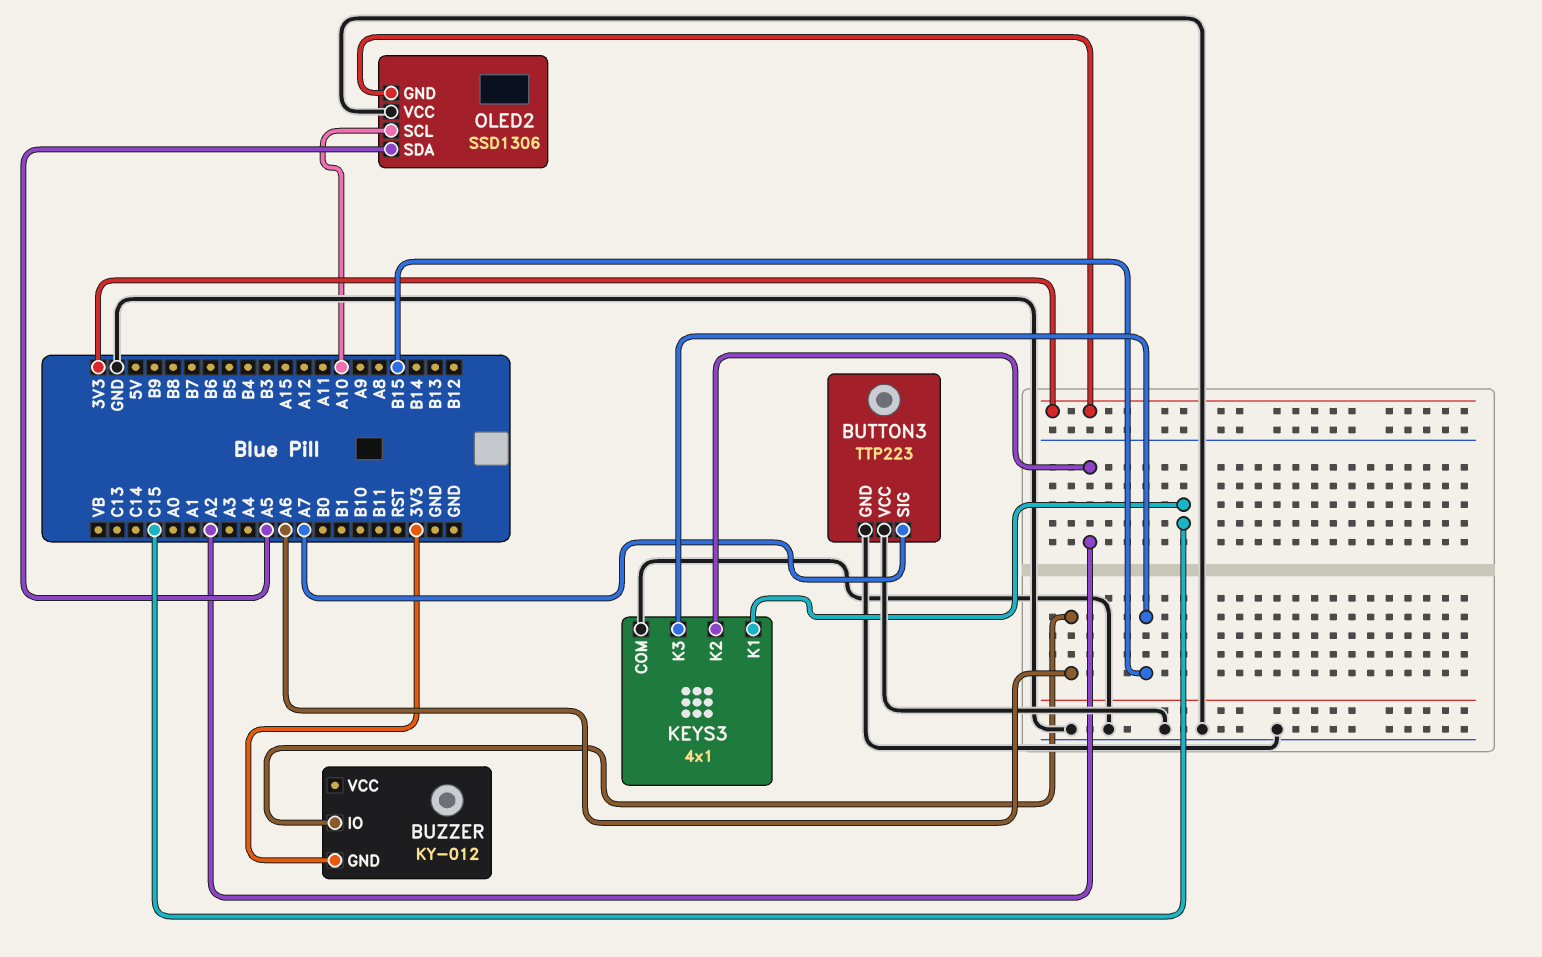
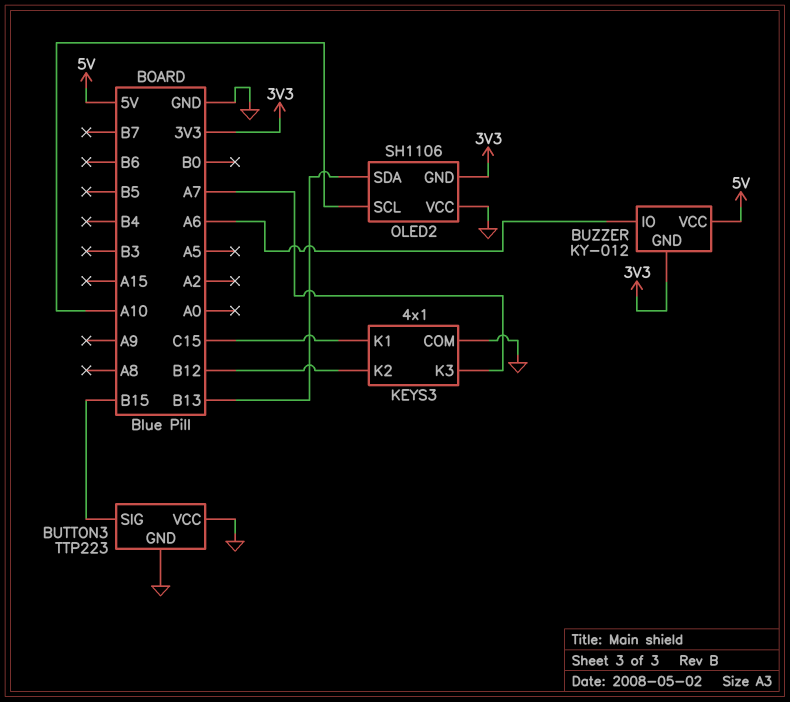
BUTTON3 pin SIG: A7 -> B15
BUZZER pin VCC: none -> 5V
KEYS3 pin K2: A2 -> B12
KEYS3 pin K3: B15 -> A7
OLED2: SSD1306 -> SH1106
OLED2 pin SDA: A5 -> B13

